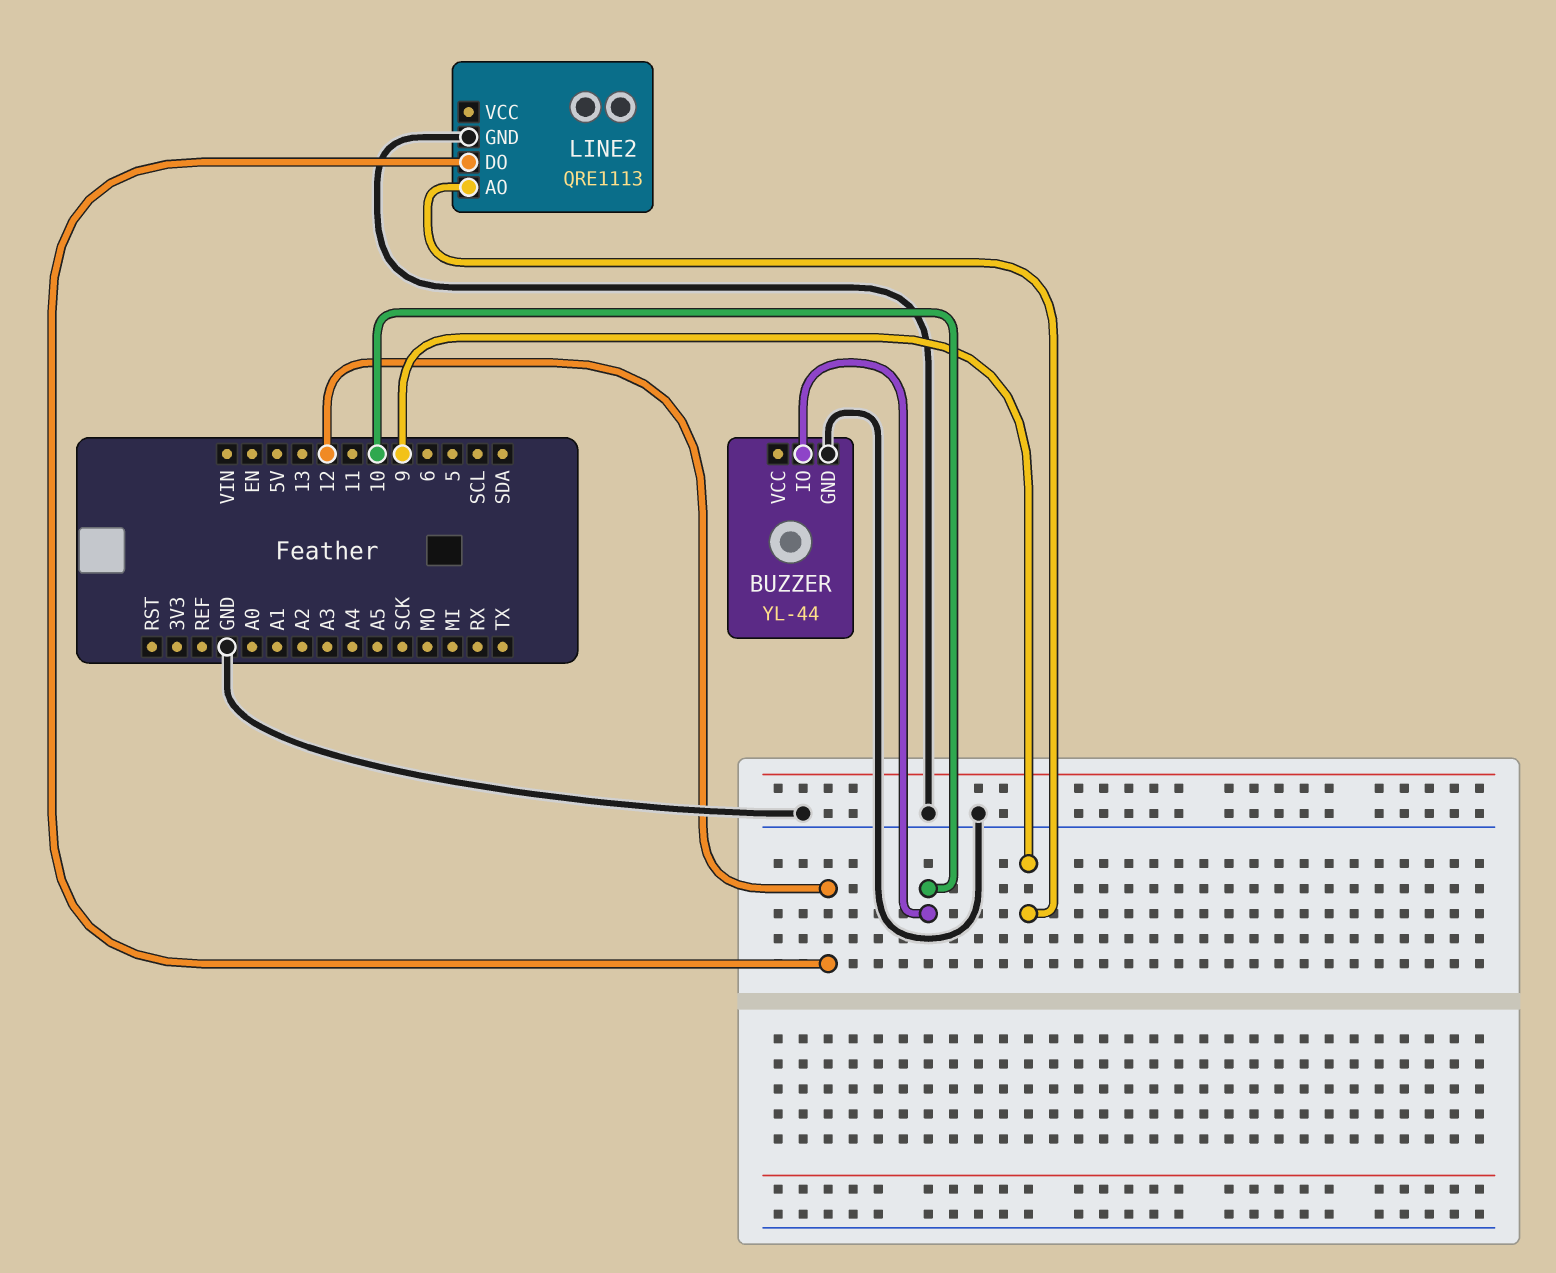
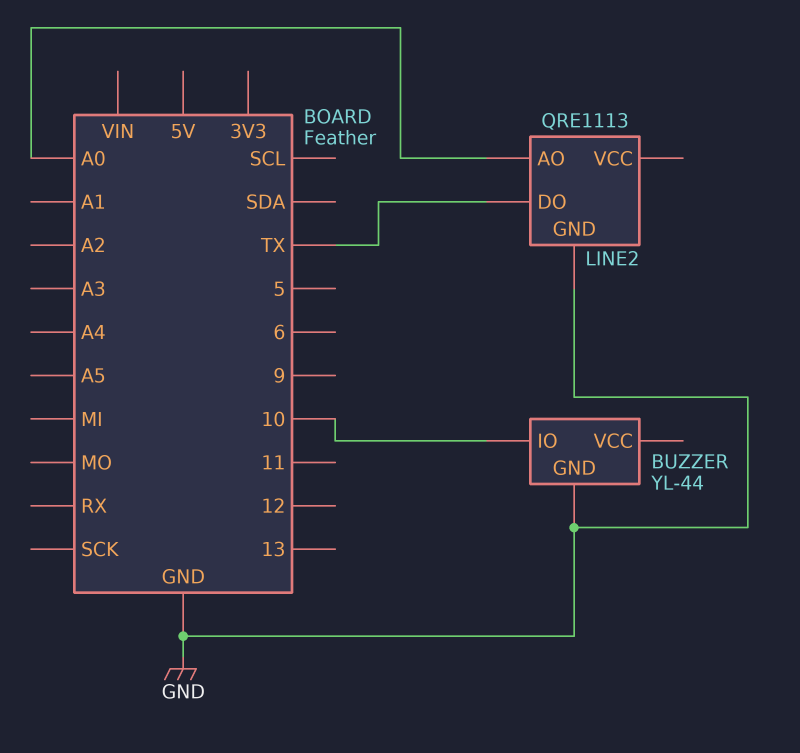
LINE2 pin AO: 9 -> A0
LINE2 pin DO: 12 -> TX

